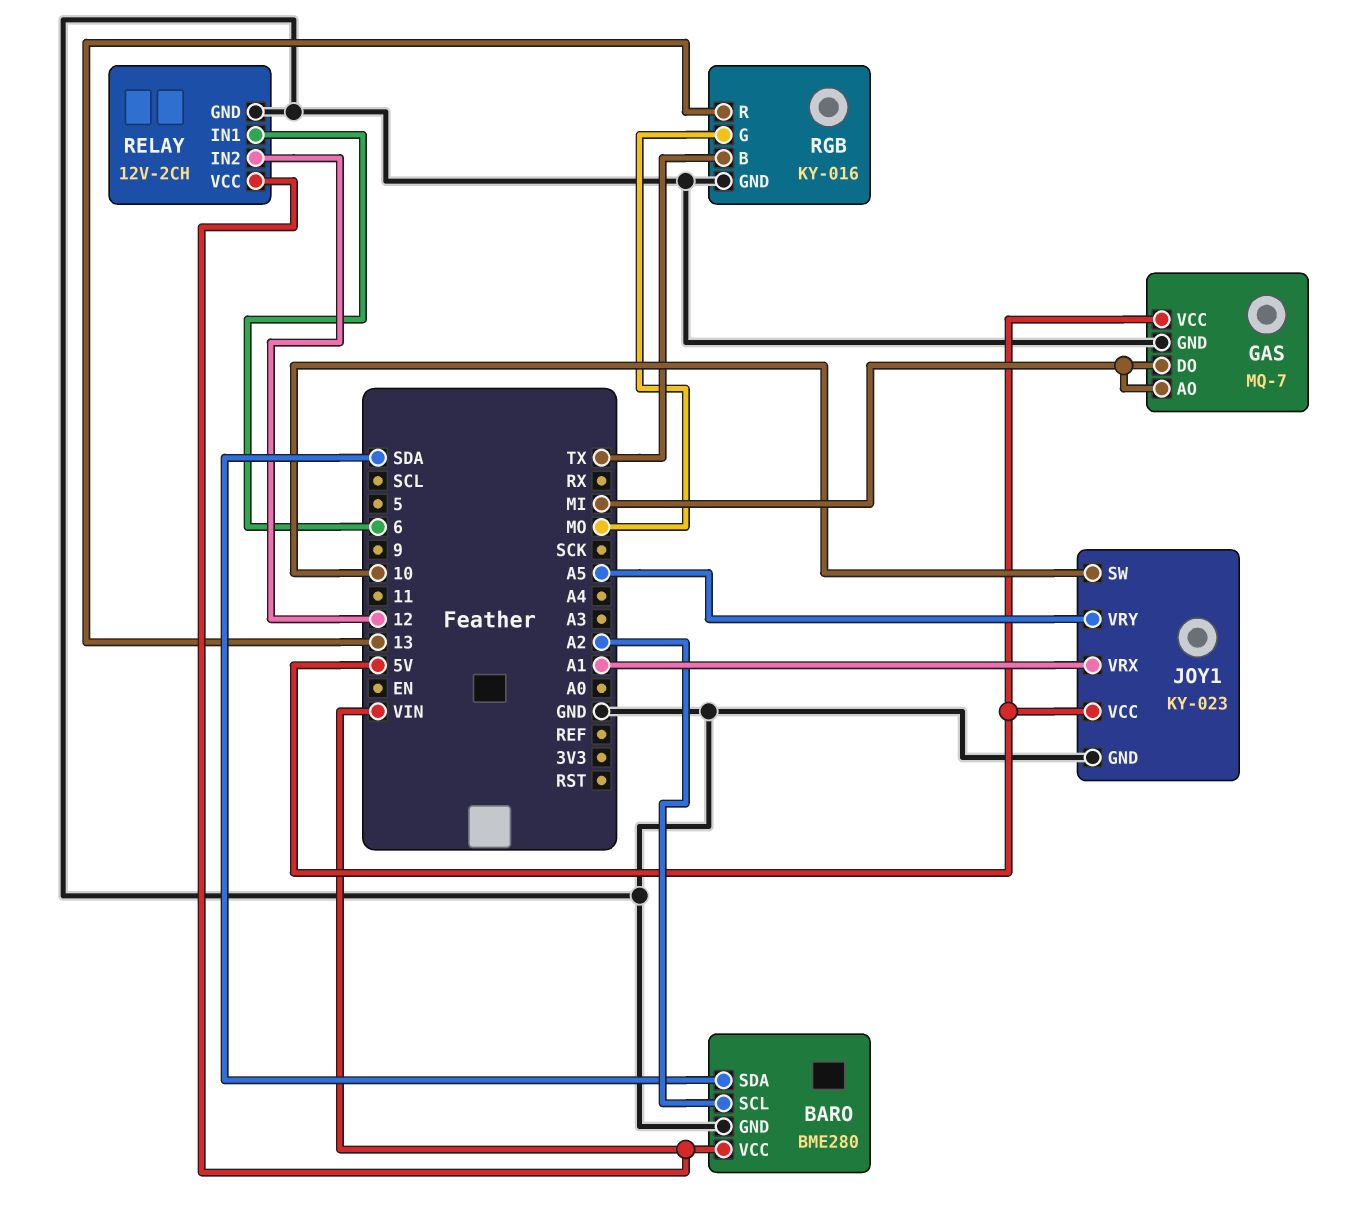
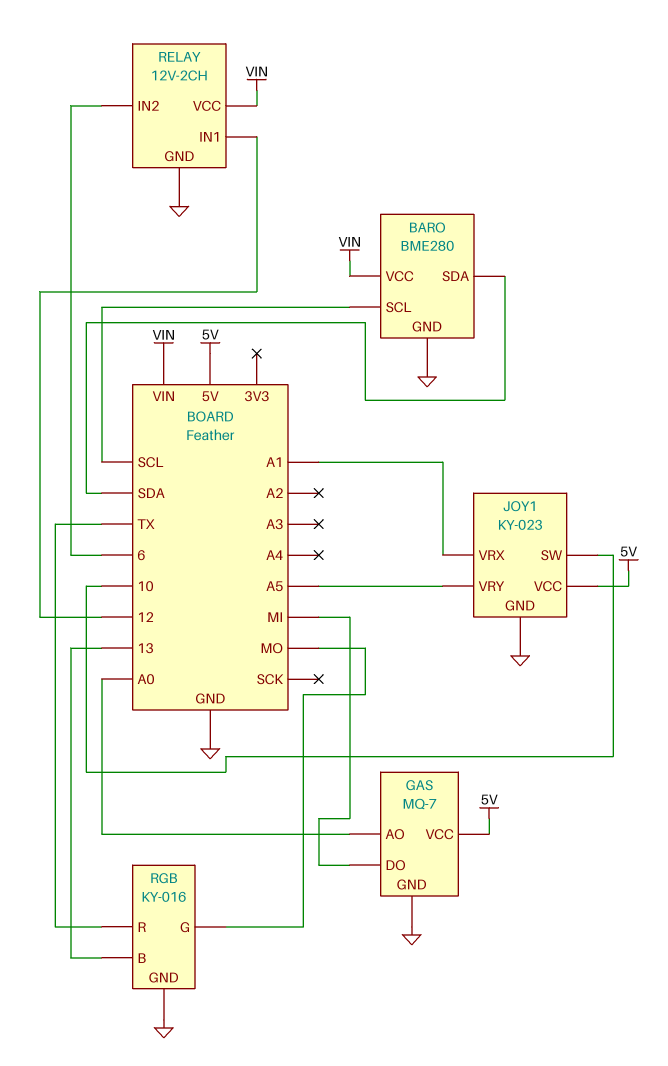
BARO pin SCL: A2 -> SCL
GAS pin AO: MI -> A0
RELAY pin IN1: 6 -> 12
RELAY pin IN2: 12 -> 6
RGB pin B: TX -> 13
RGB pin R: 13 -> TX

